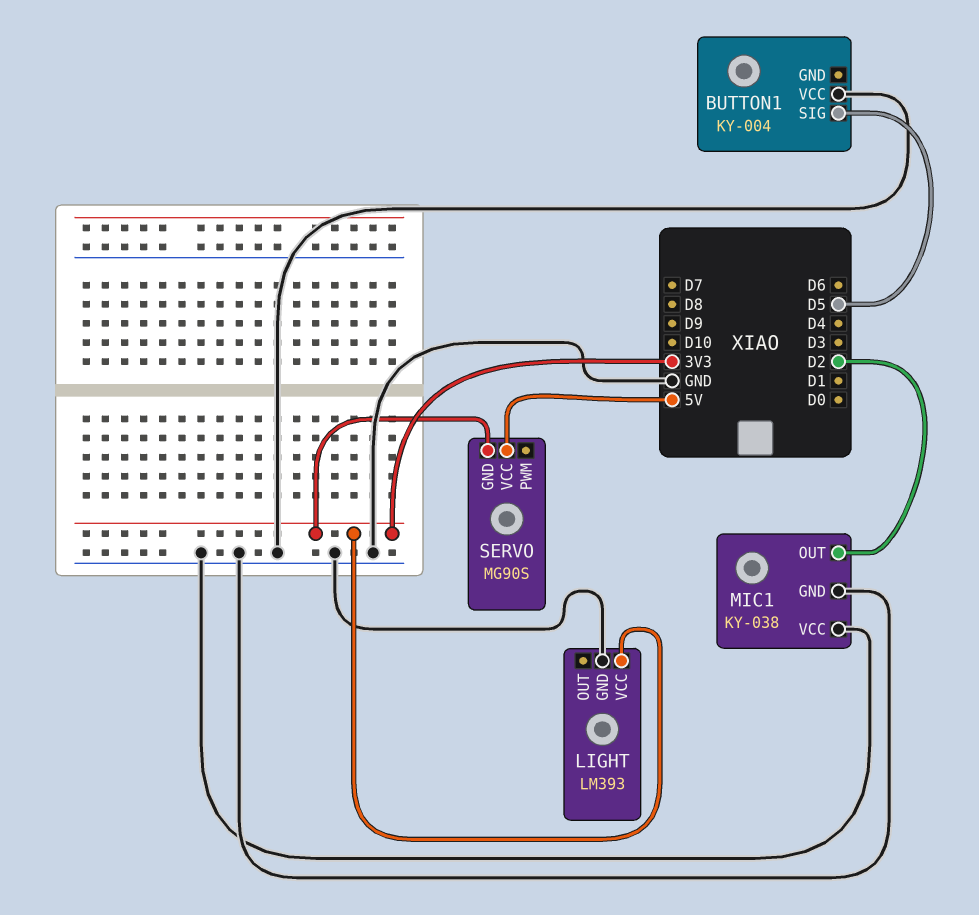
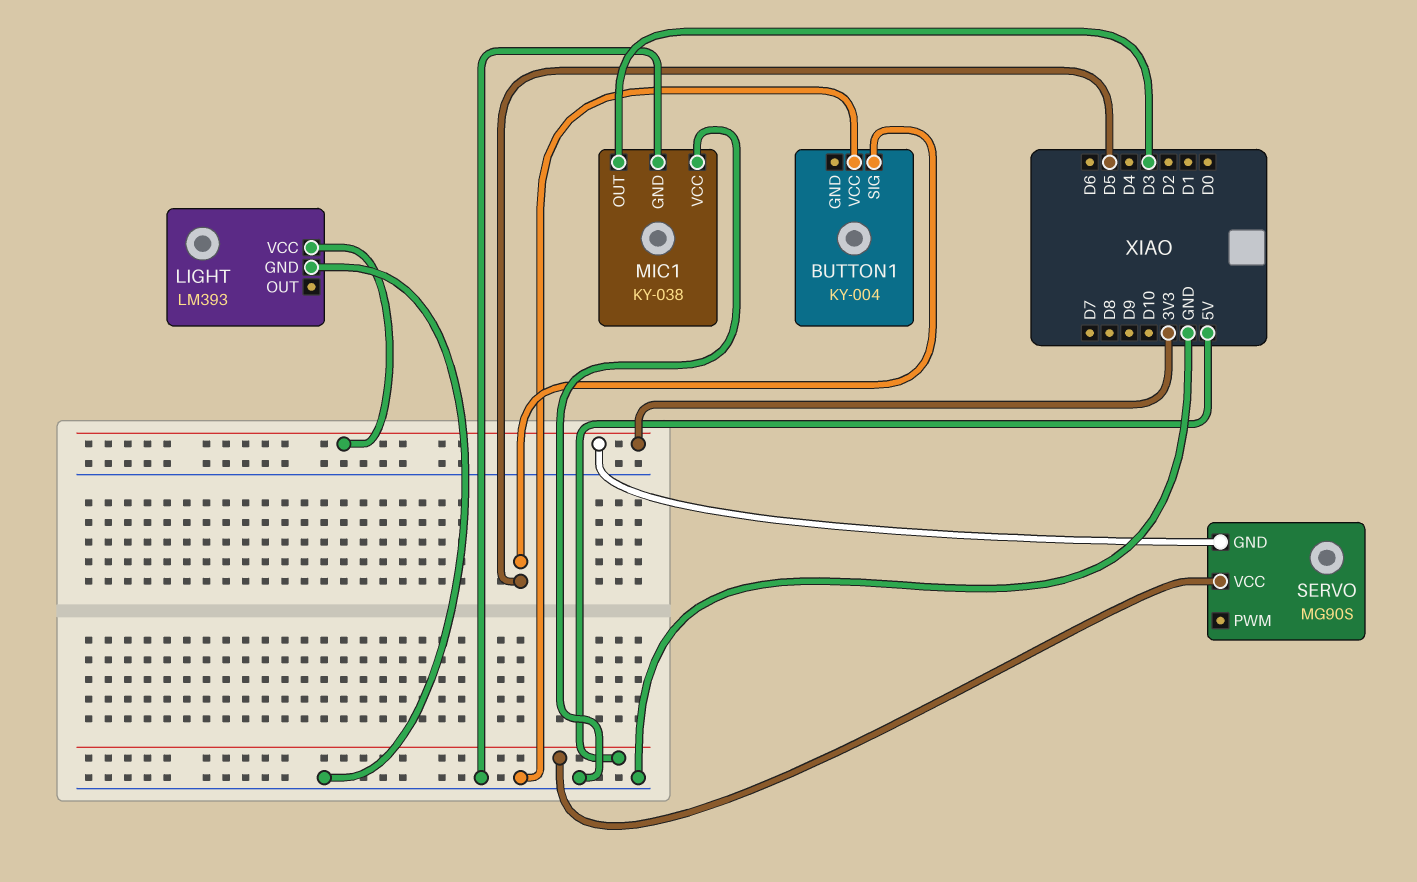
MIC1 pin OUT: D2 -> D3

